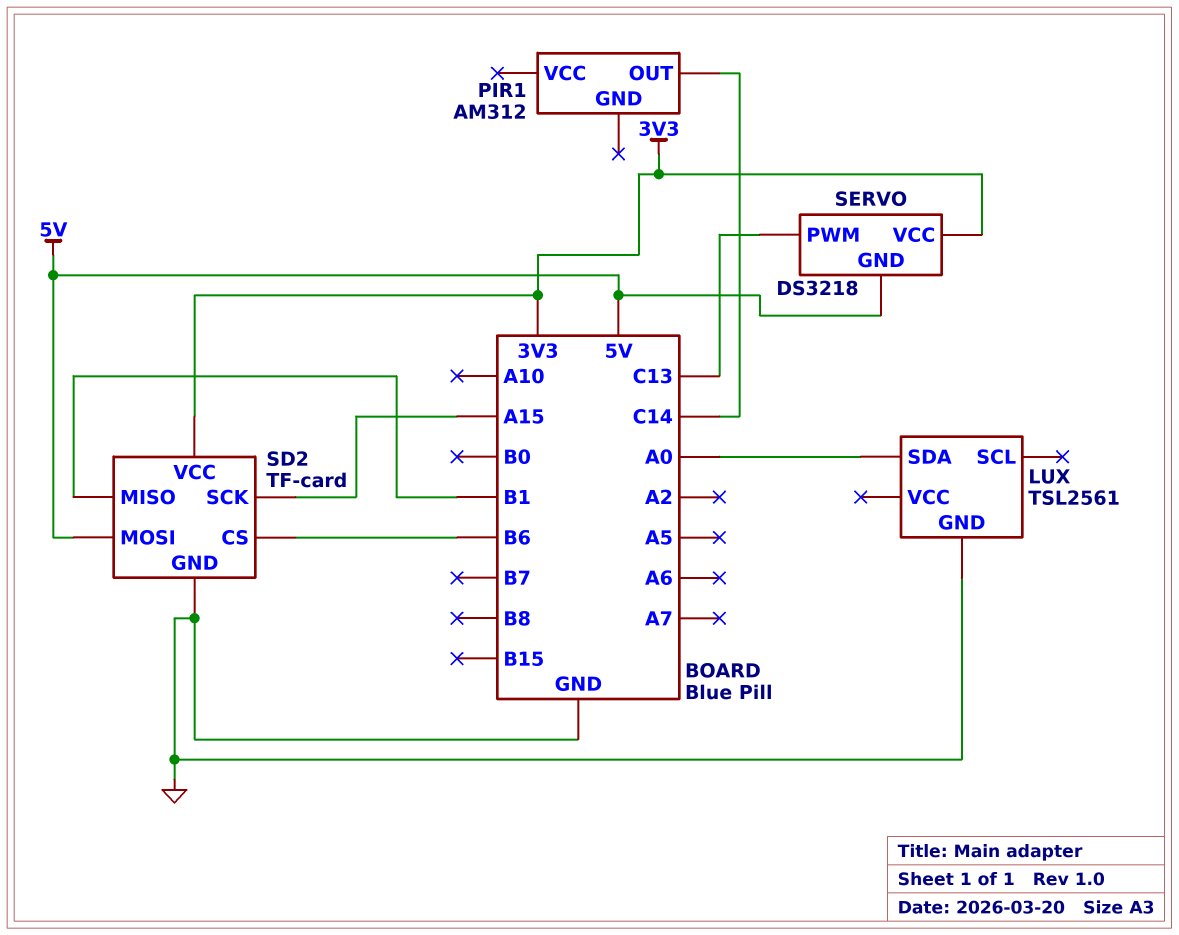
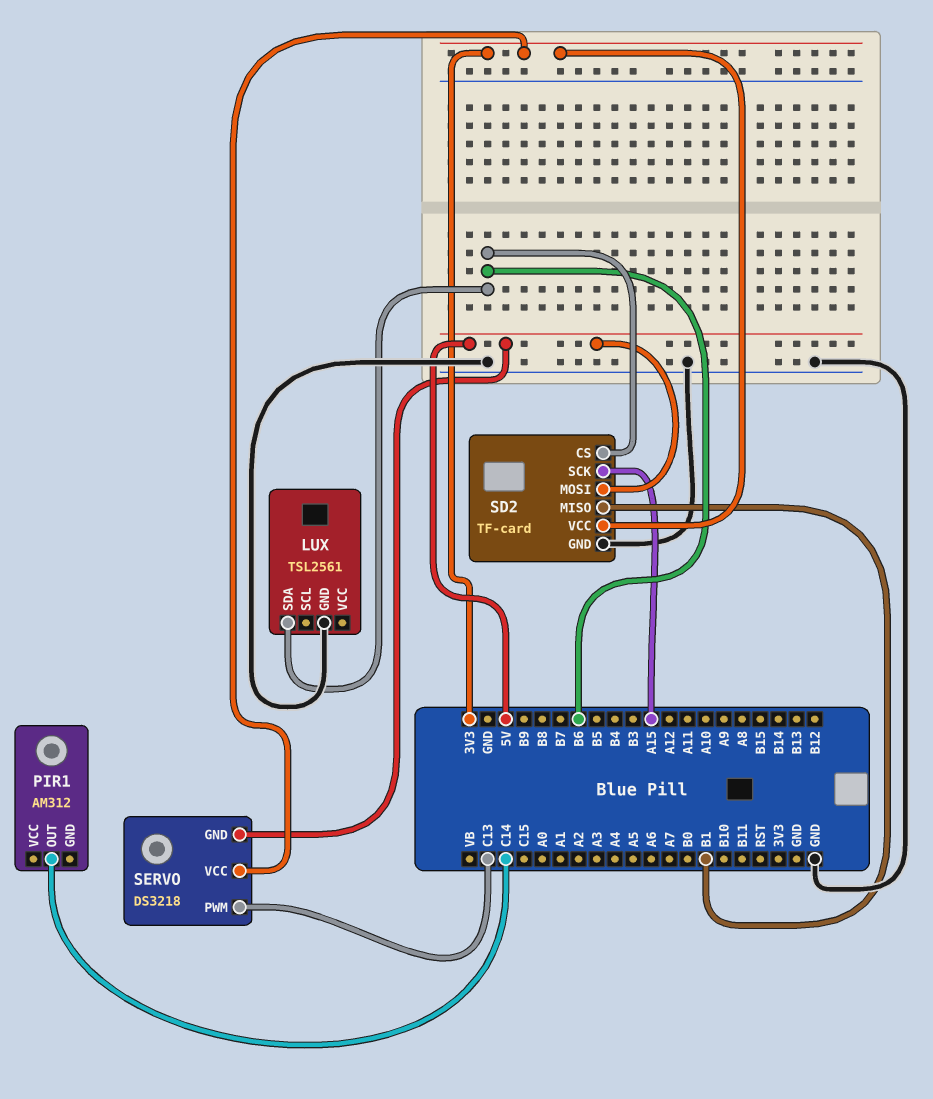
LUX pin SDA: A0 -> B6

